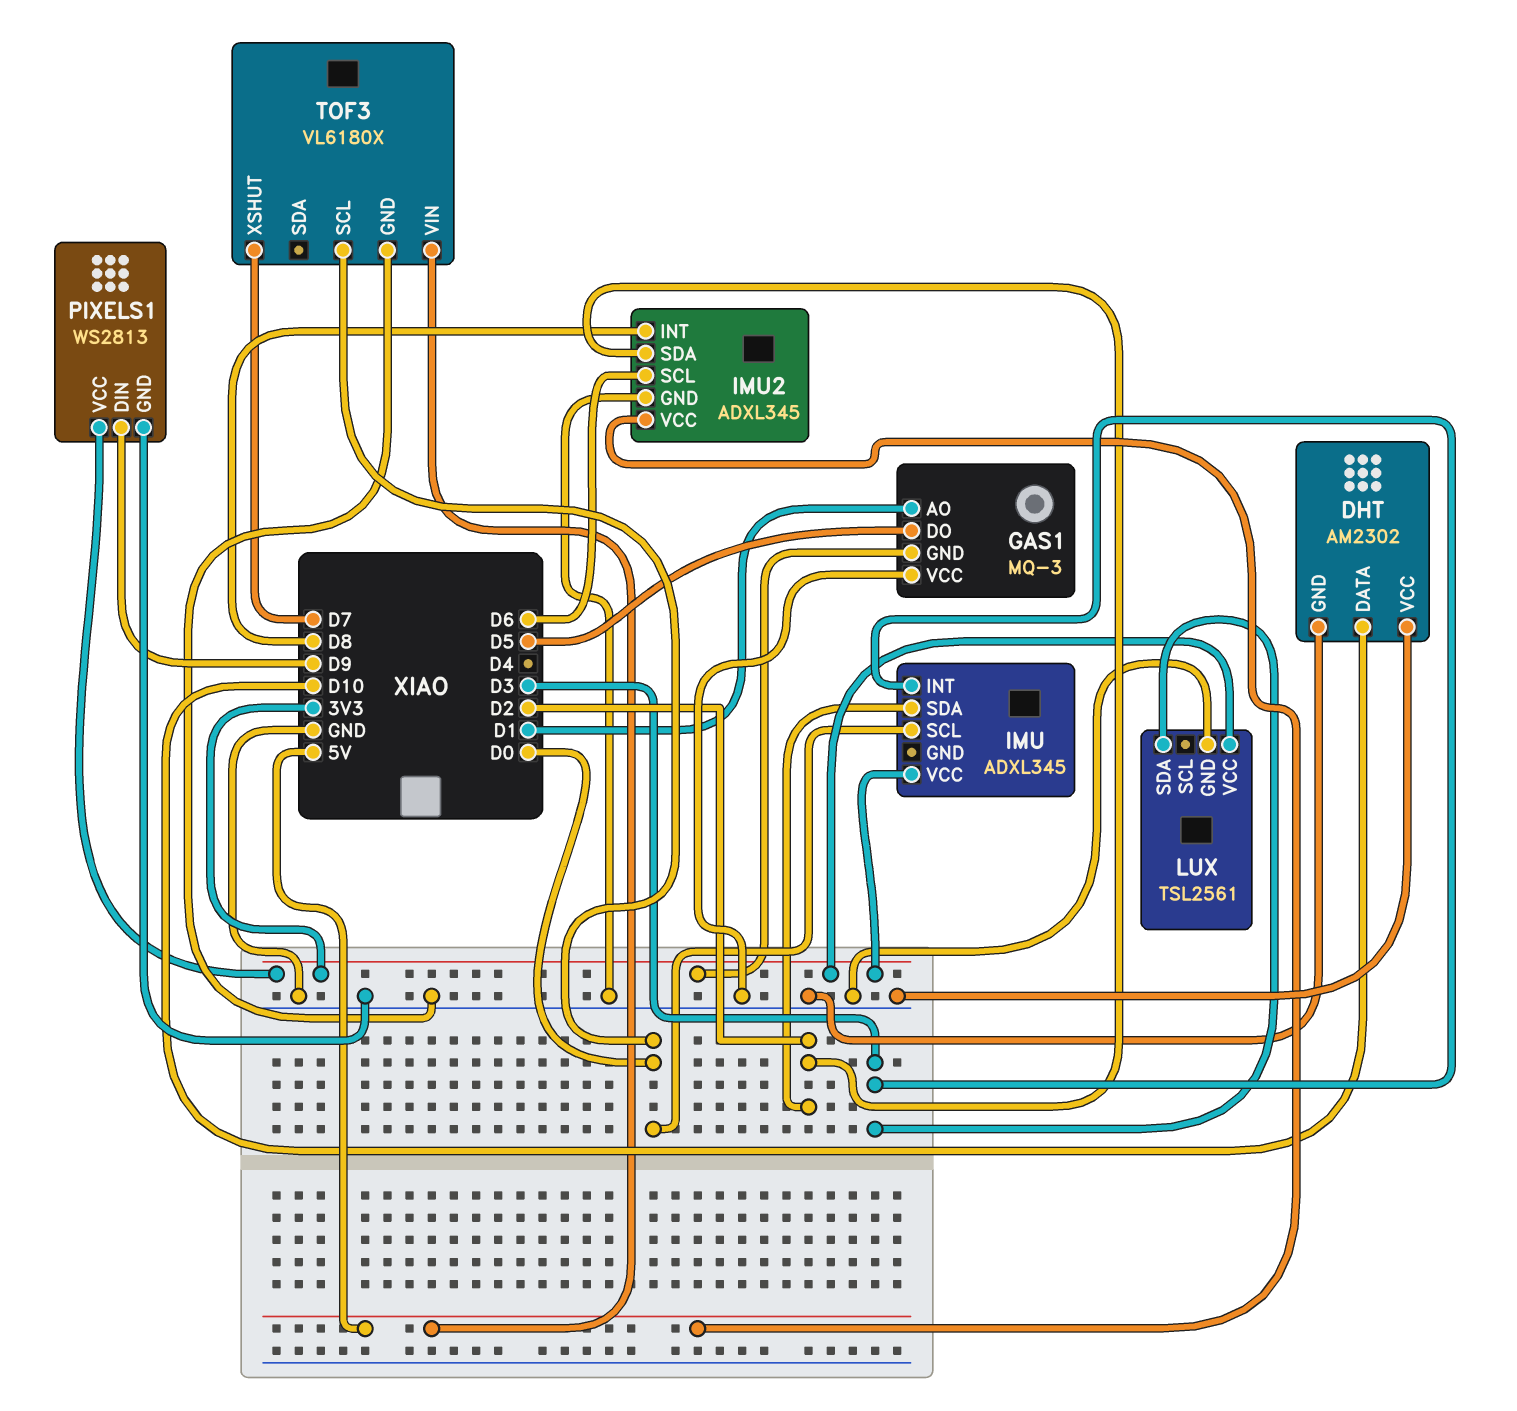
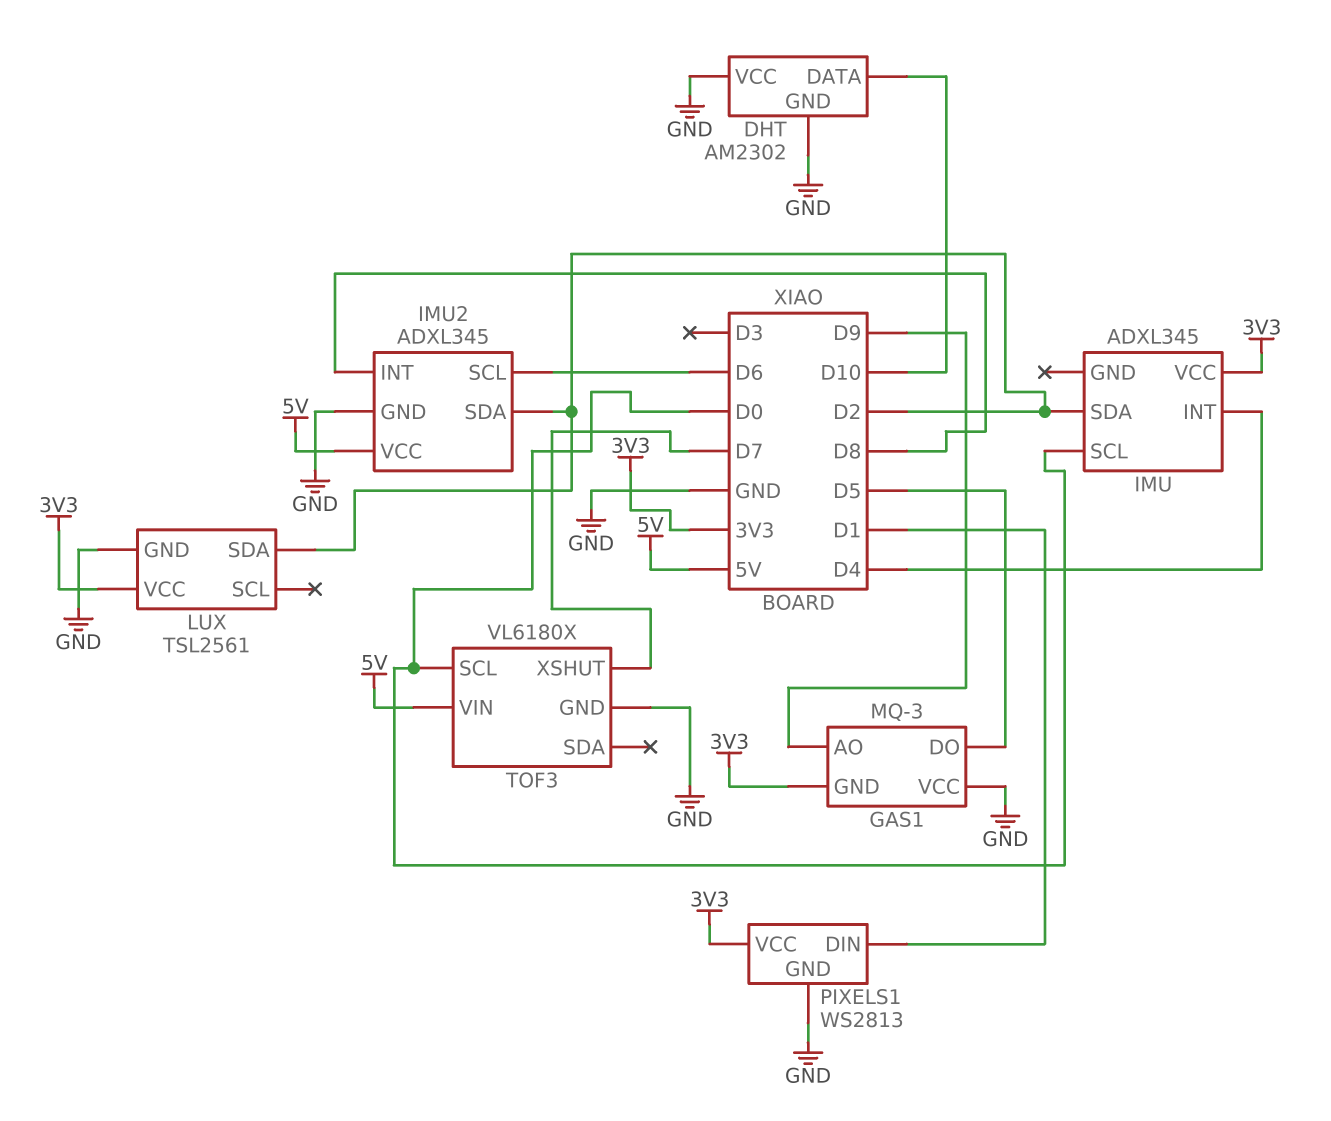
GAS1 pin AO: D1 -> D9
IMU pin INT: D3 -> D4
LUX pin SDA: D3 -> D2
PIXELS1 pin DIN: D9 -> D1

